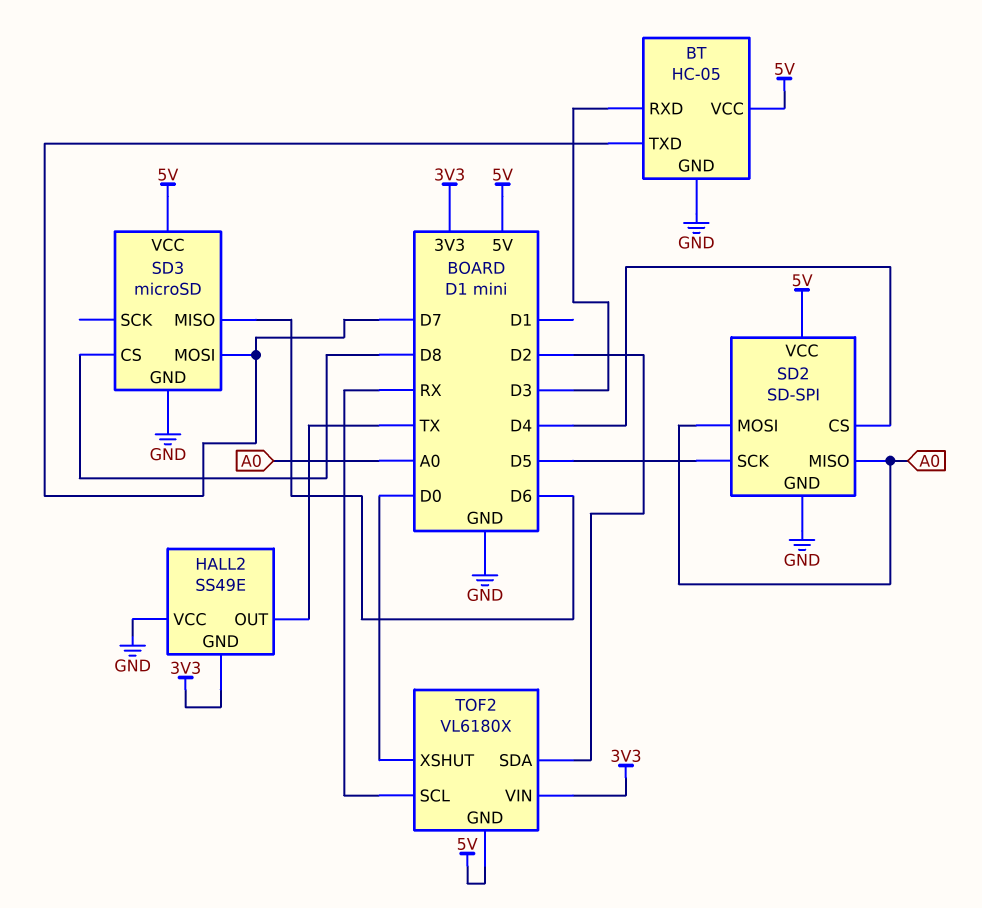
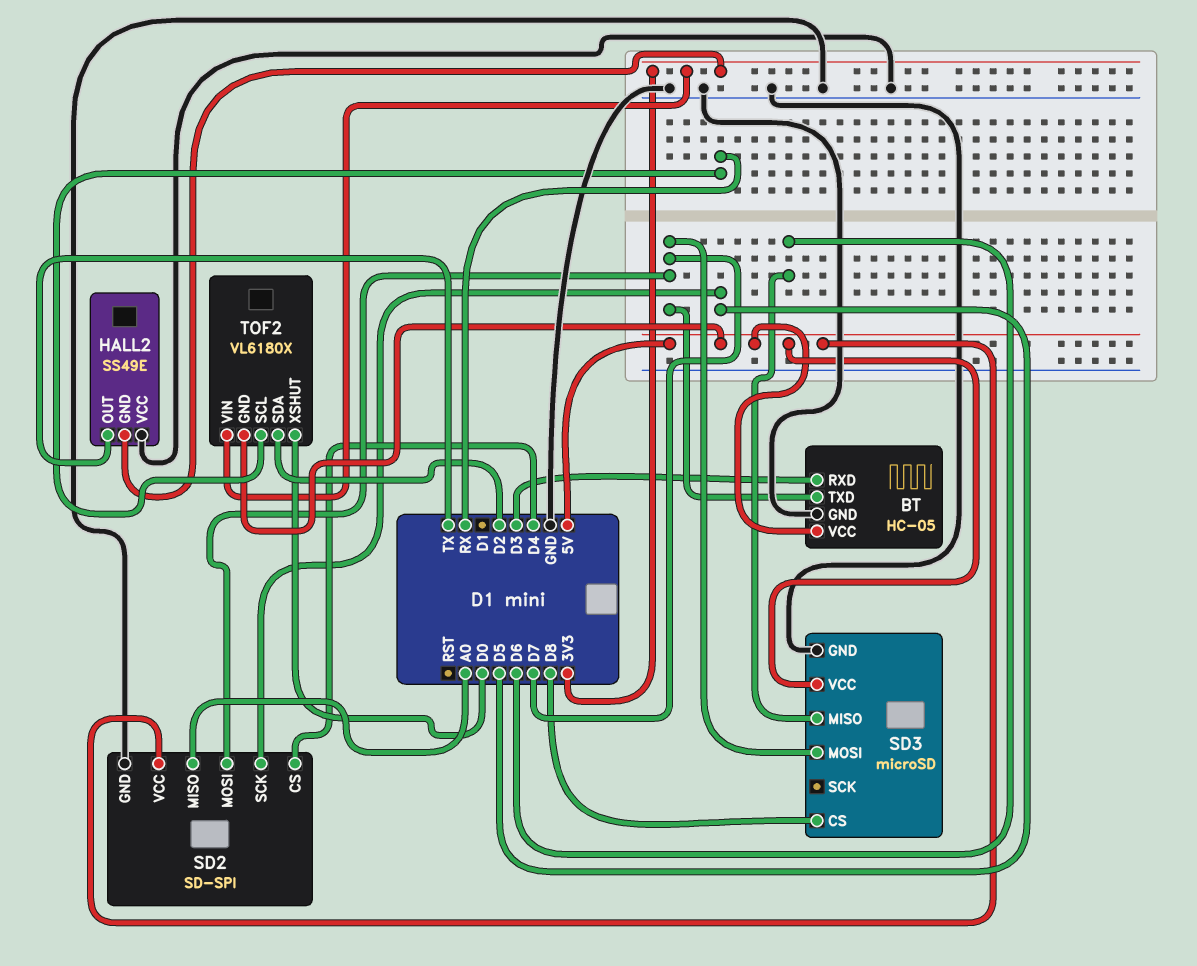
SD2 pin MOSI: A0 -> D7

